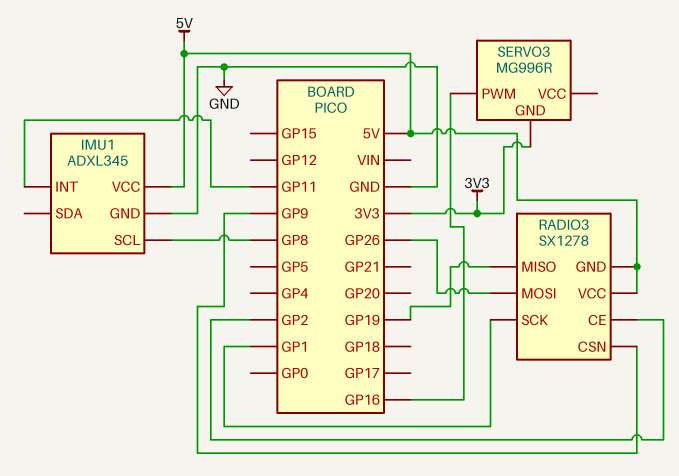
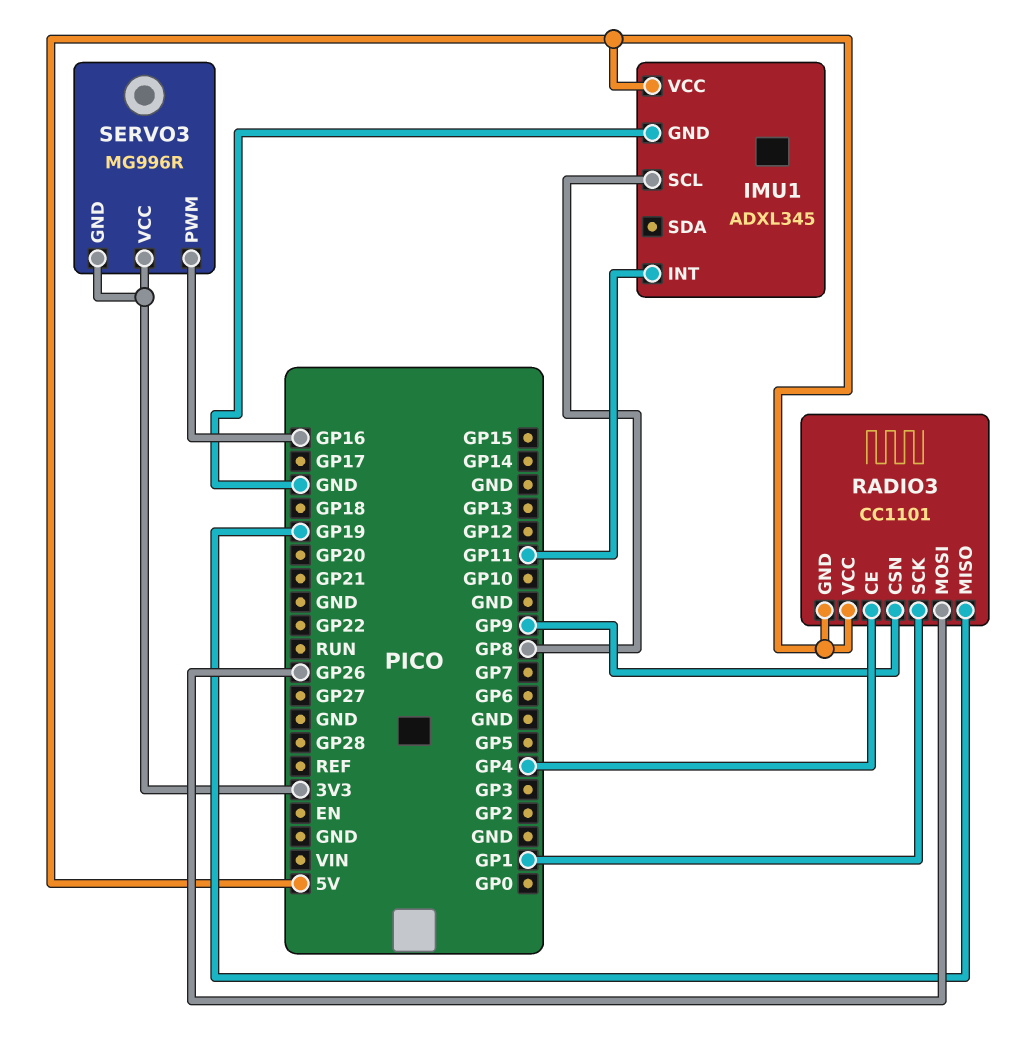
RADIO3: SX1278 -> CC1101
RADIO3 pin CE: GP2 -> GP4
SERVO3 pin VCC: none -> 3V3

